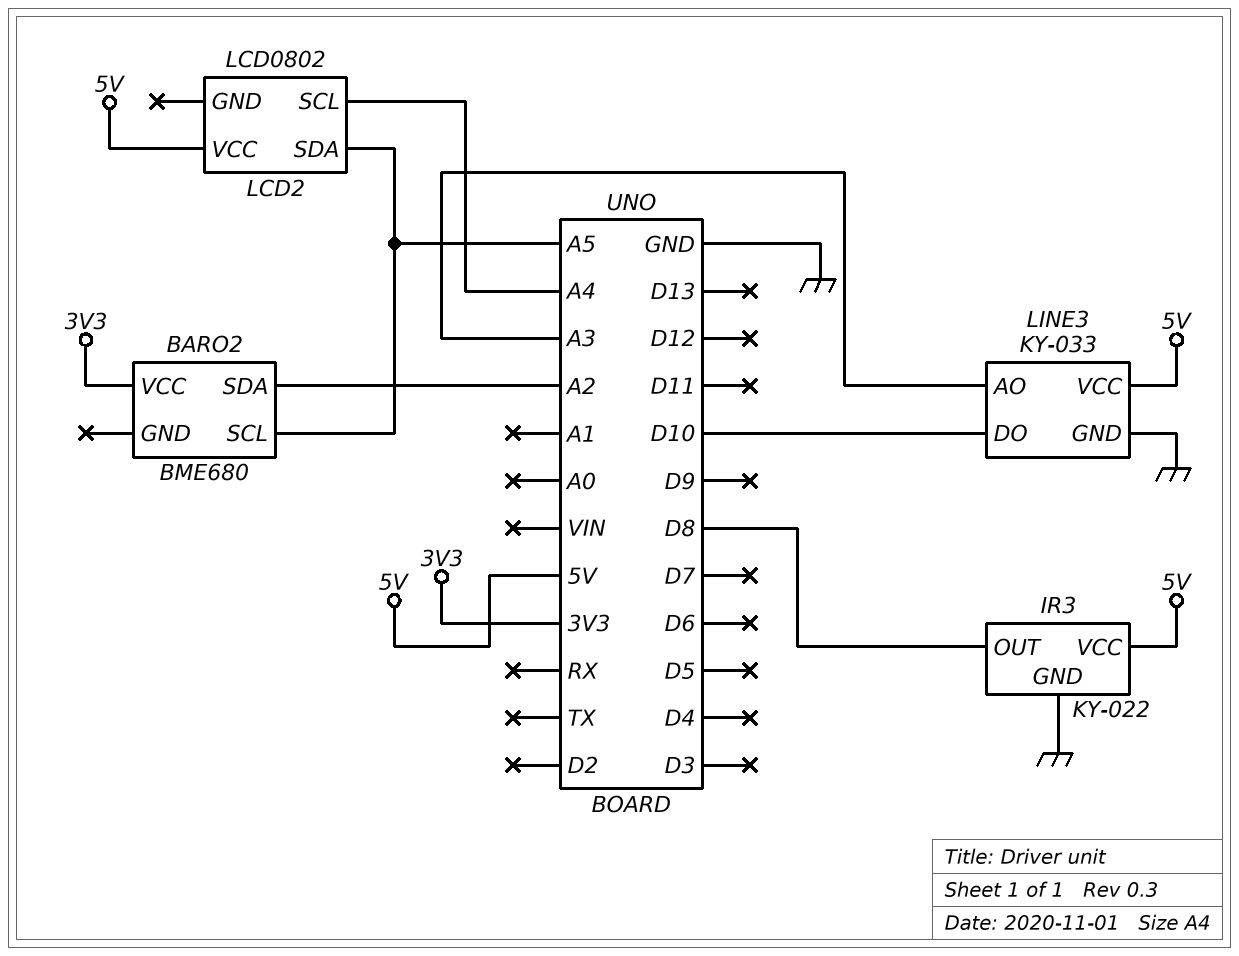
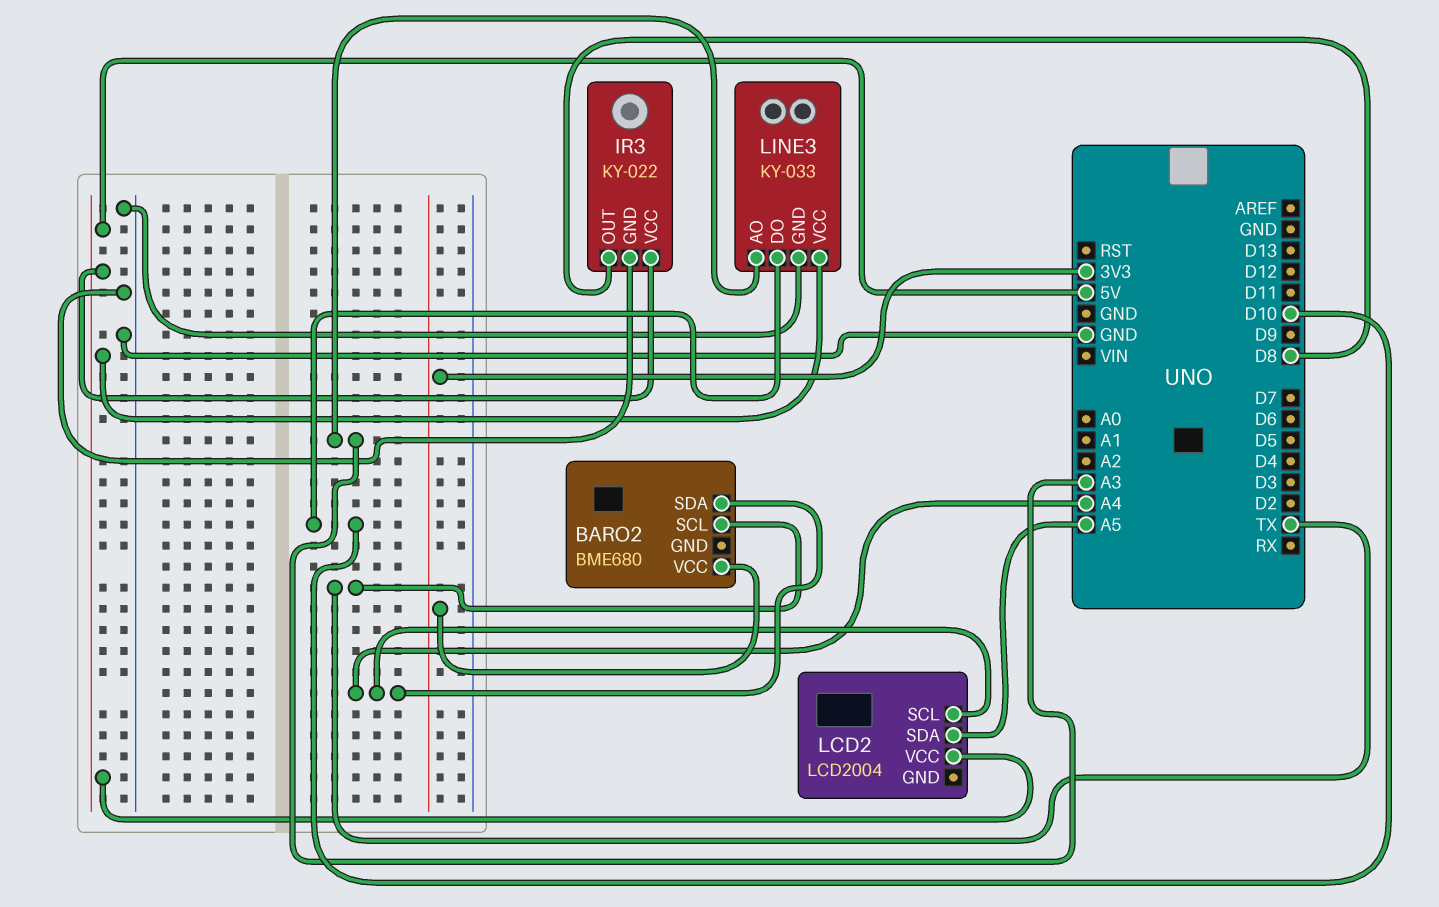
BARO2 pin SCL: A5 -> TX
BARO2 pin SDA: A2 -> A4
LCD2: LCD0802 -> LCD2004

